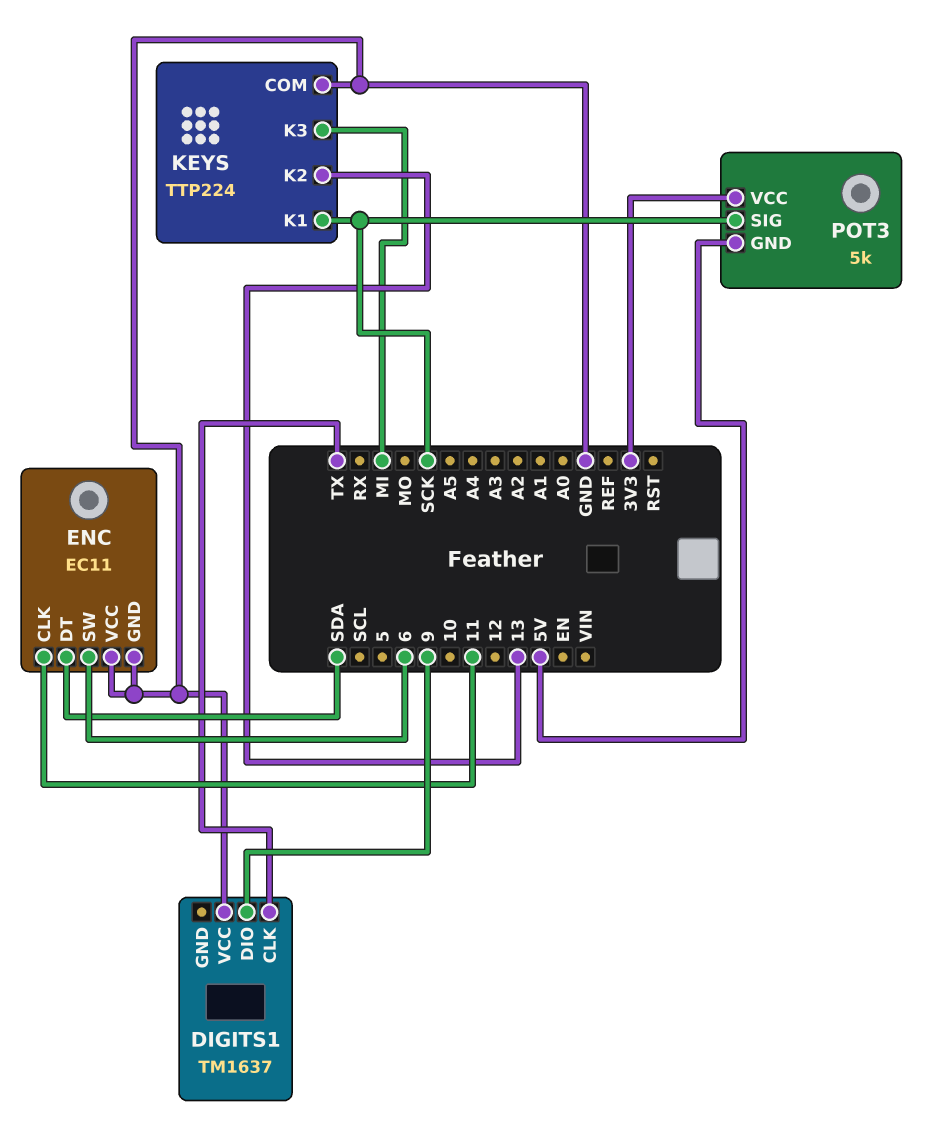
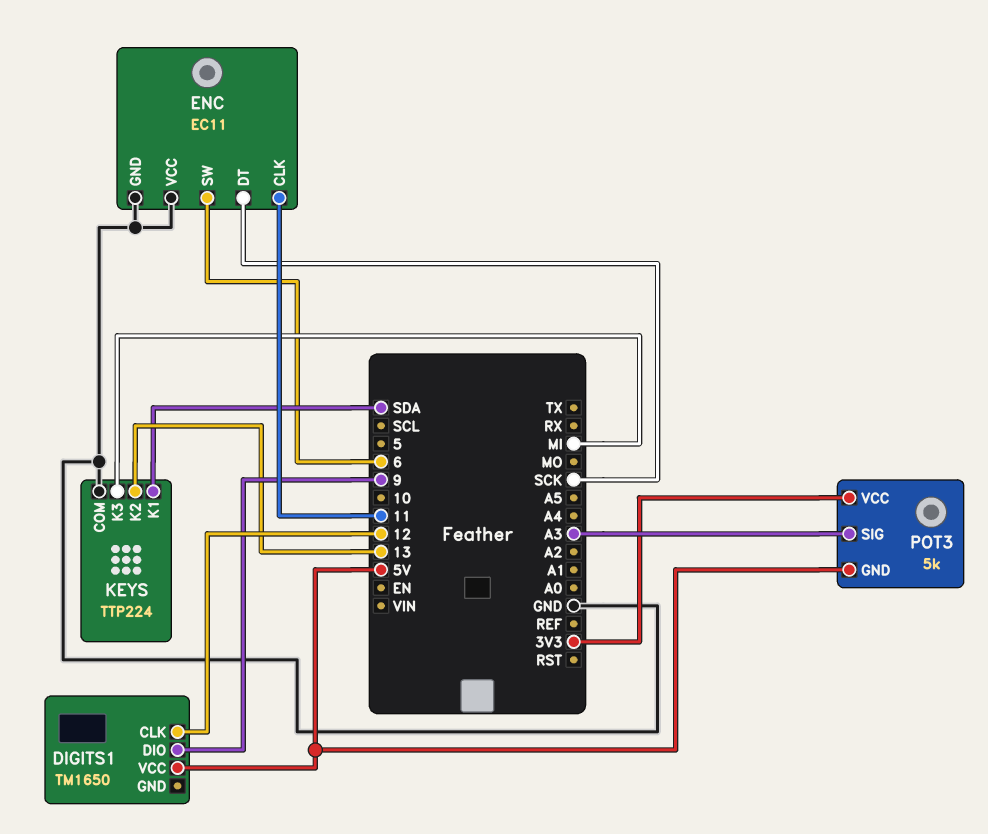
DIGITS1: TM1637 -> TM1650
DIGITS1 pin CLK: TX -> 12
DIGITS1 pin VCC: GND -> 5V
ENC pin DT: SDA -> SCK
KEYS pin K1: SCK -> SDA
POT3 pin SIG: SCK -> A3

